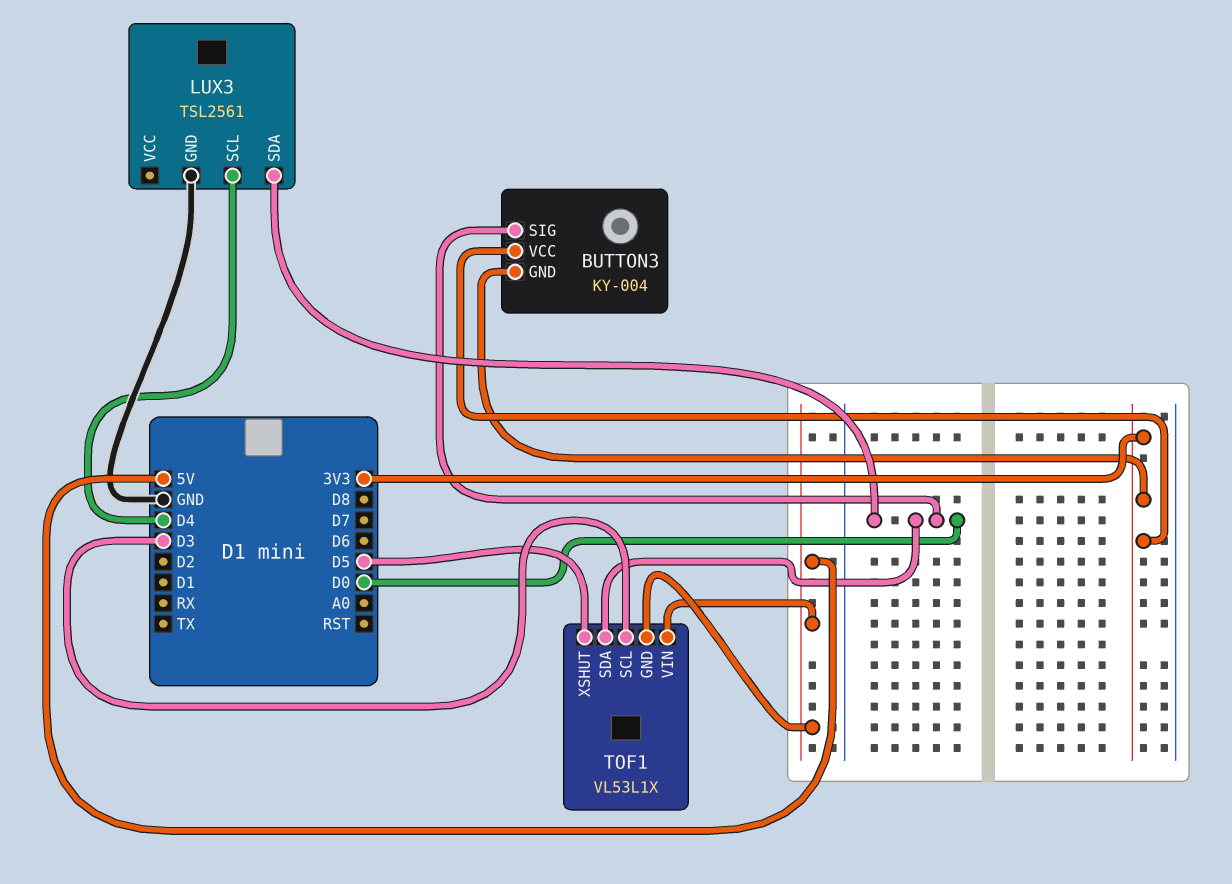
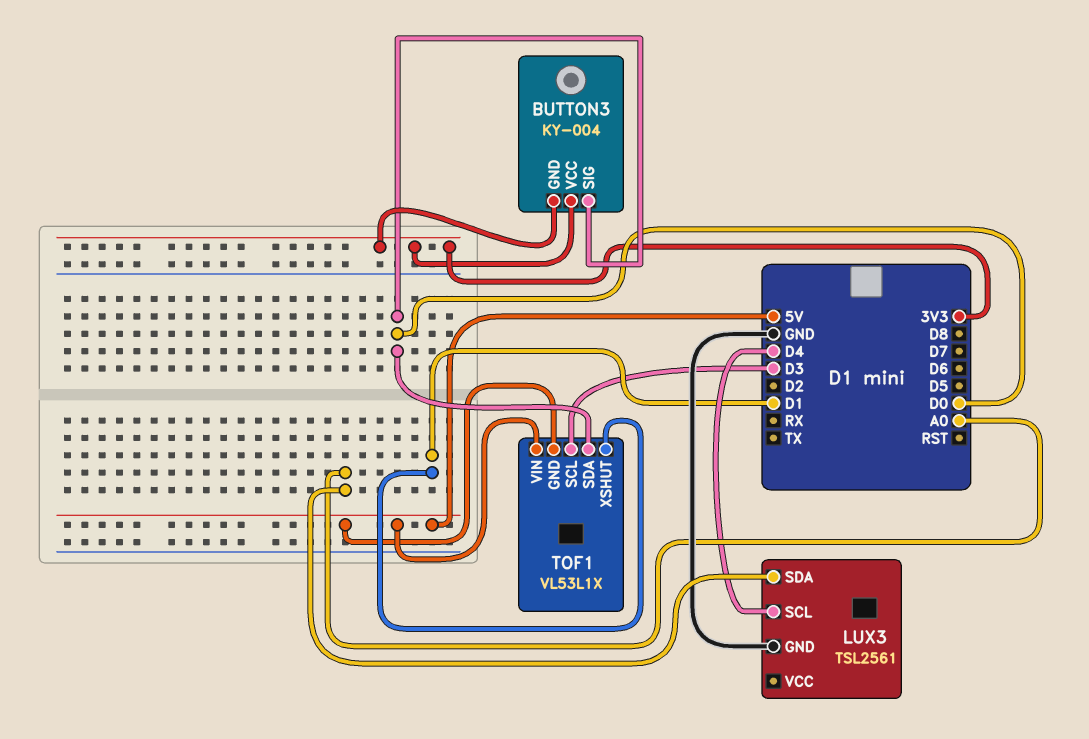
LUX3 pin SDA: D0 -> A0
TOF1 pin XSHUT: D5 -> D1

